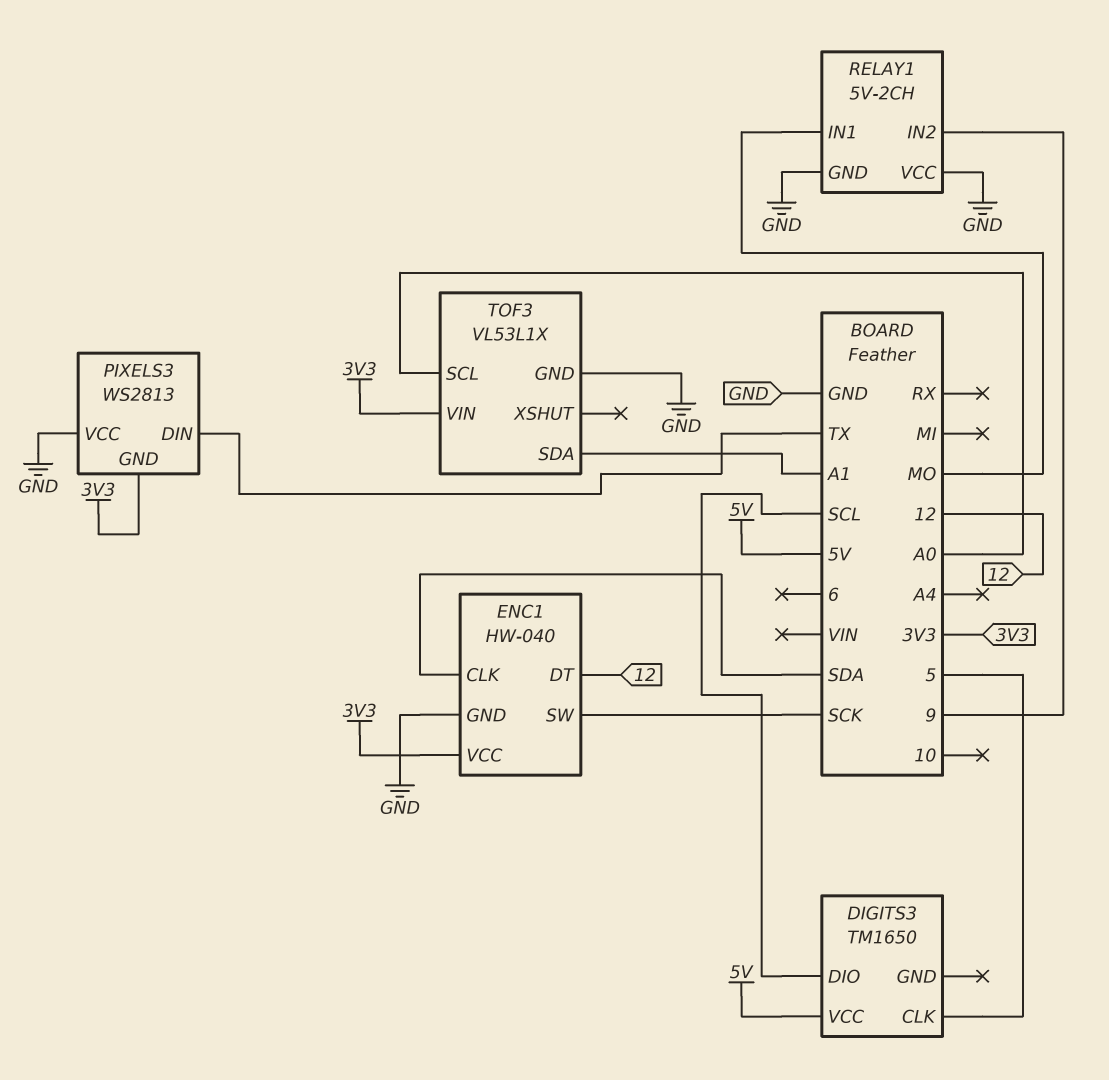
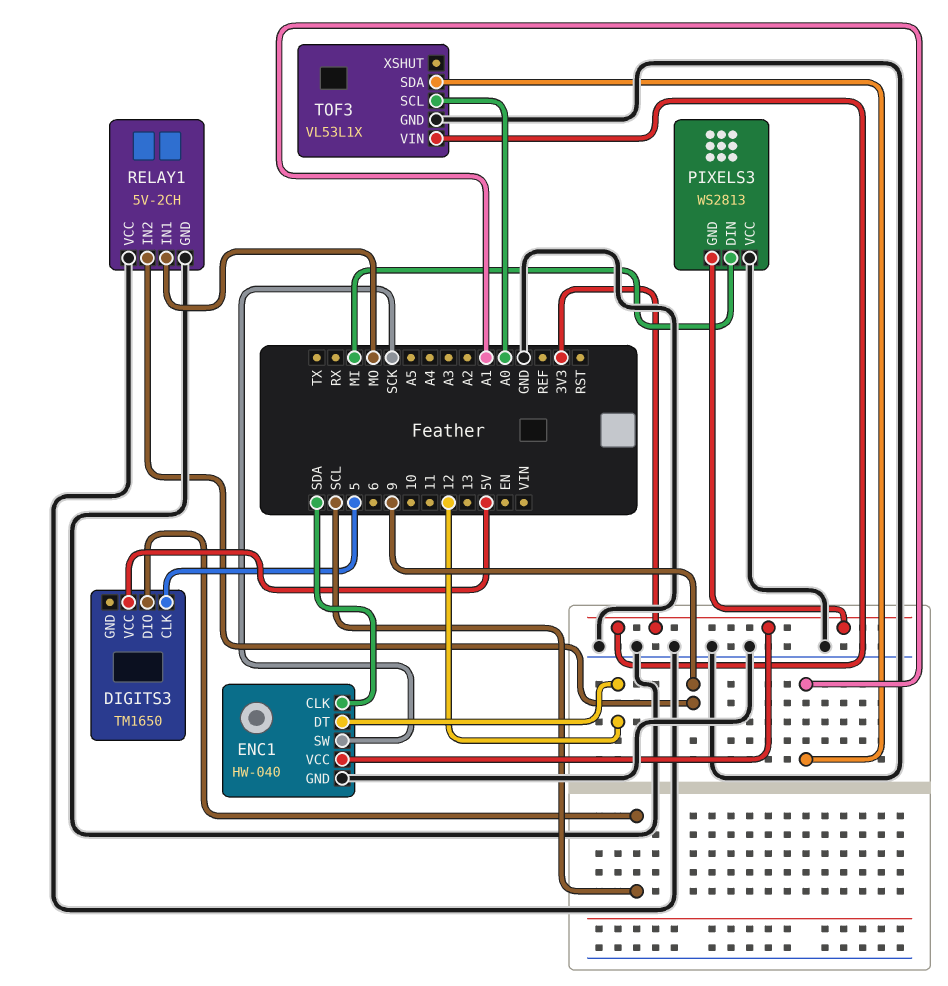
PIXELS3 pin DIN: TX -> MI

